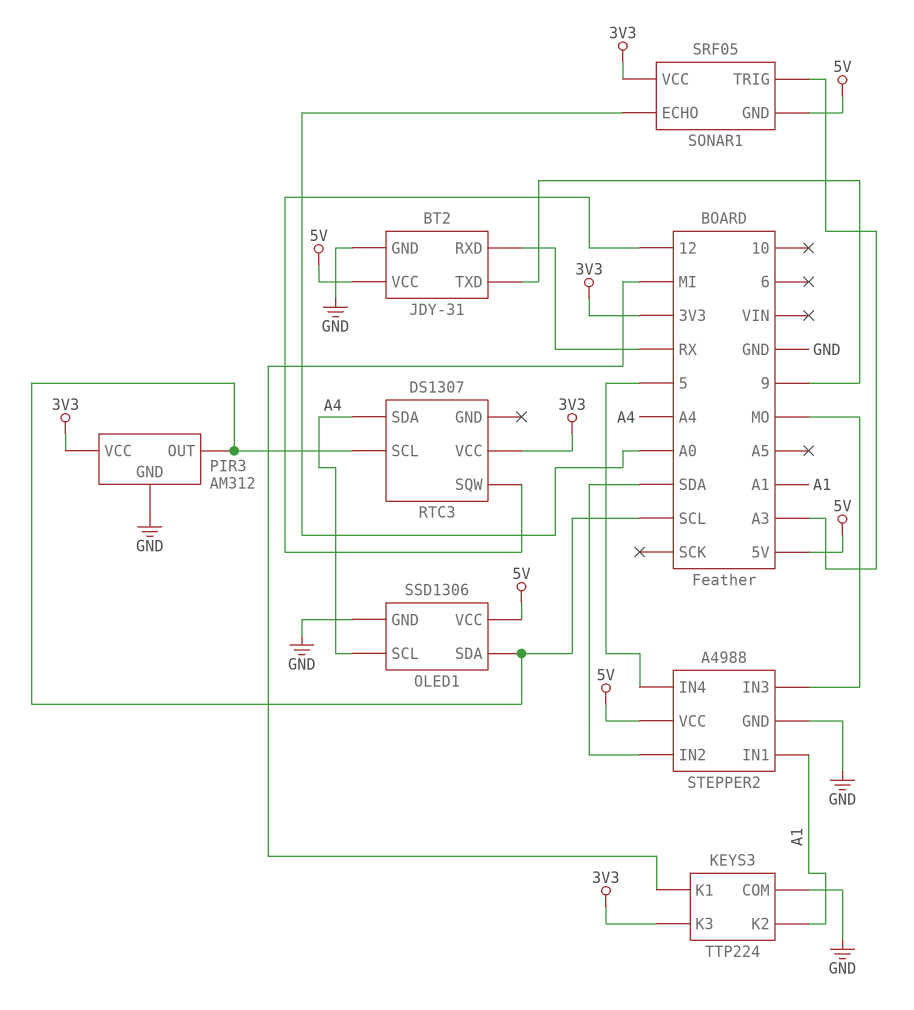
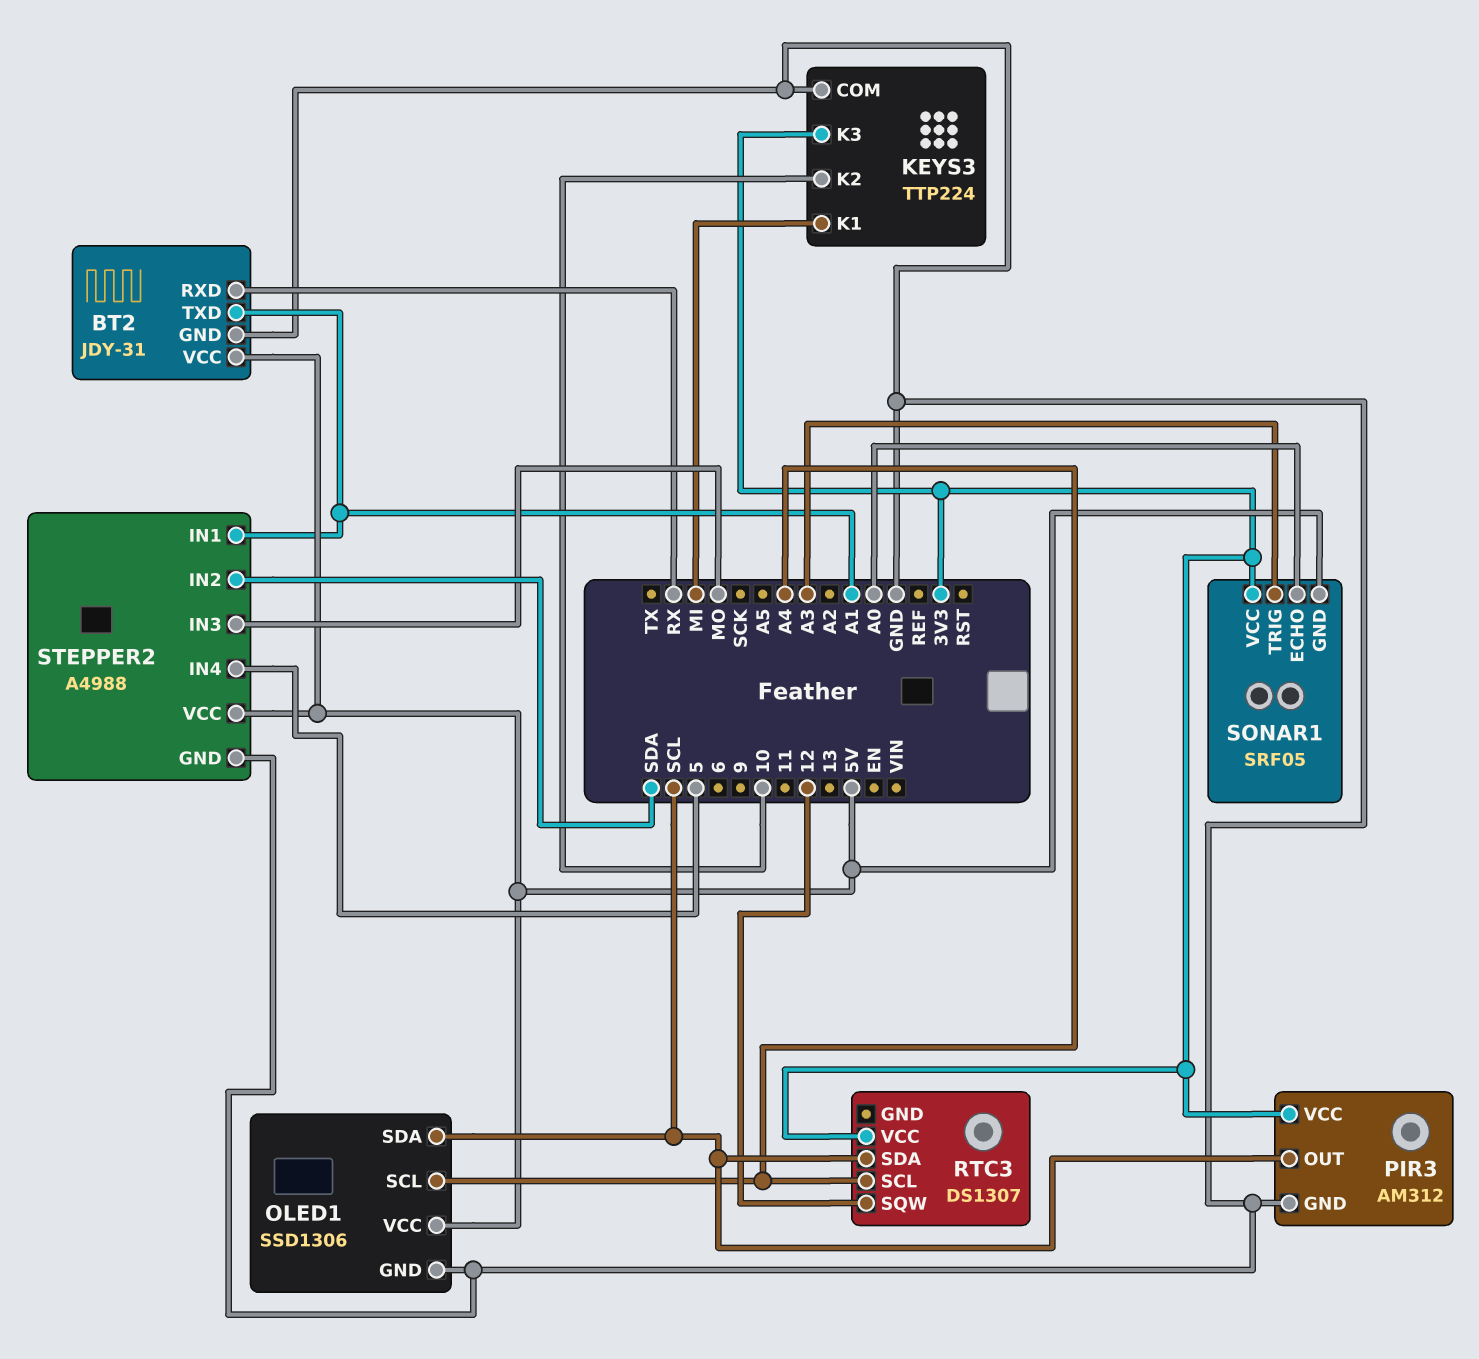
BT2 pin TXD: 9 -> A1
KEYS3 pin K2: A1 -> 10
RTC3 pin SCL: SCL -> A4
RTC3 pin SDA: A4 -> SCL

